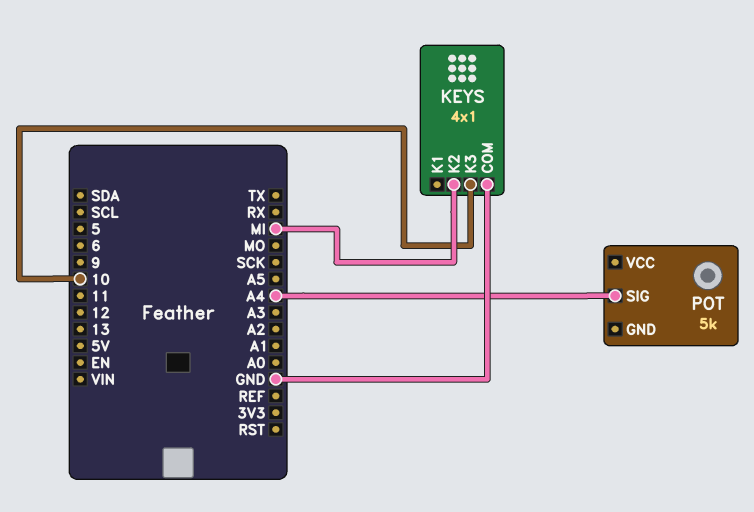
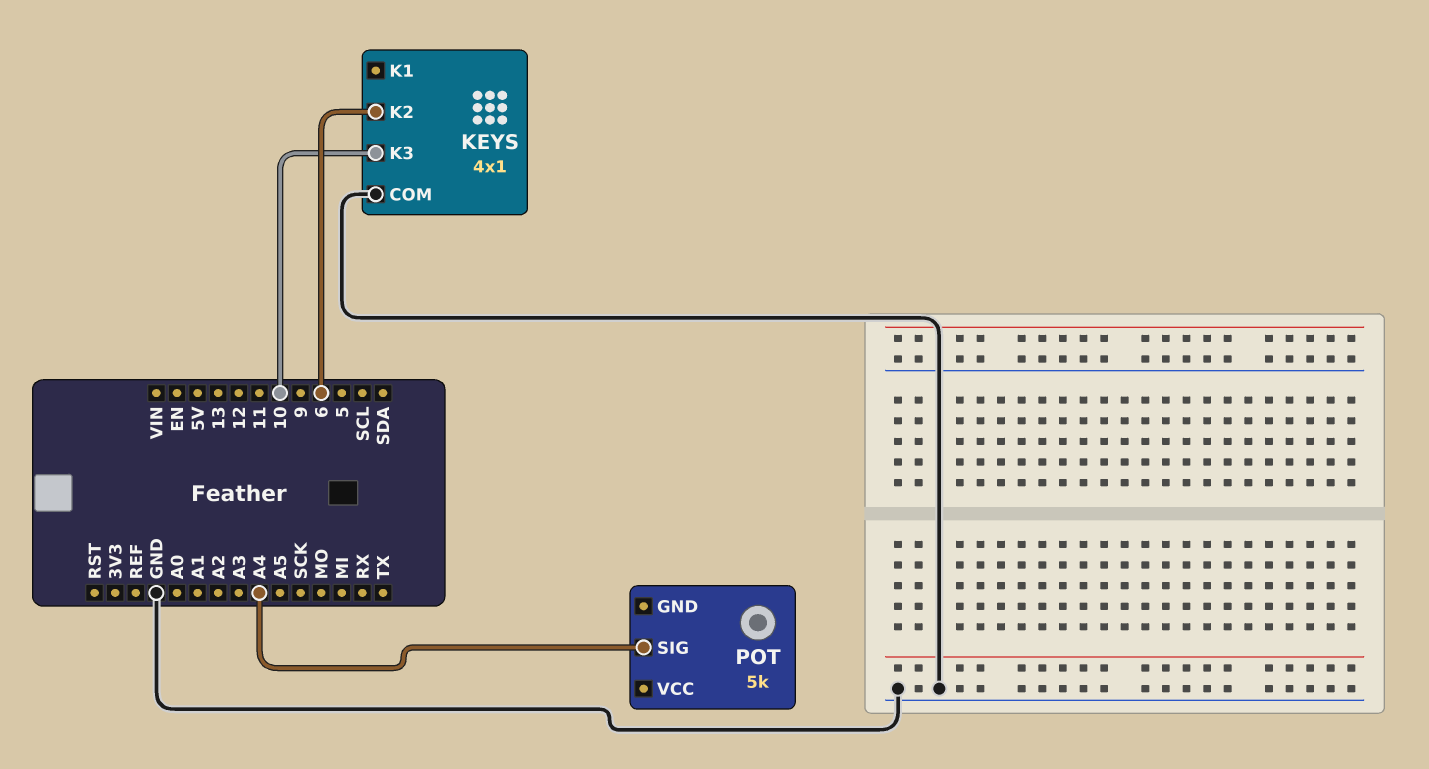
KEYS pin K2: MI -> 6

